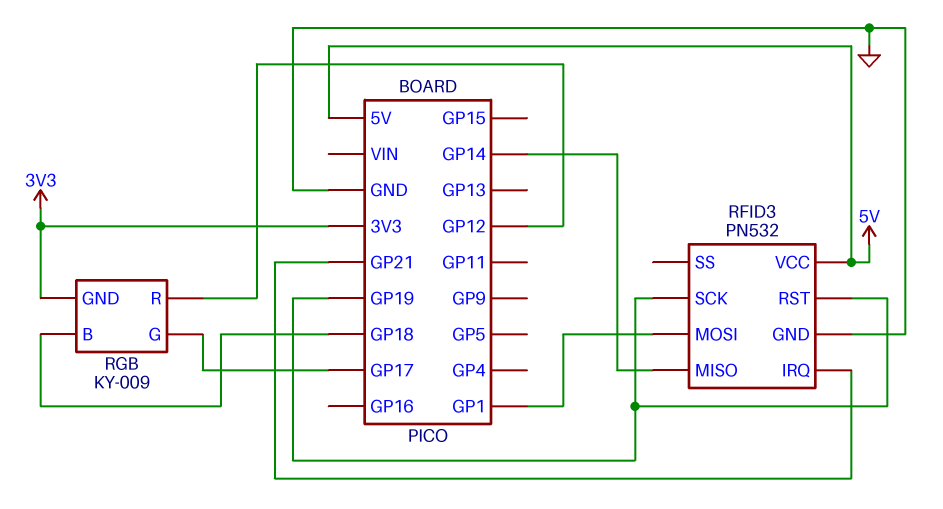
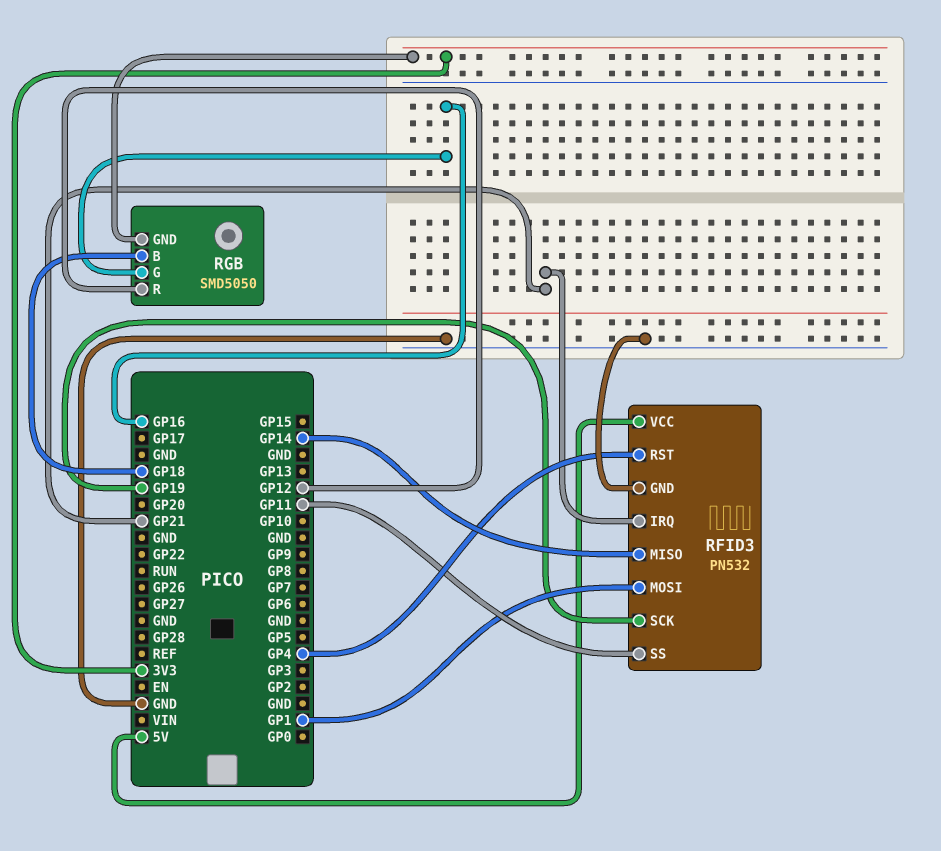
RFID3 pin RST: GP19 -> GP4
RFID3 pin SS: none -> GP11
RGB: KY-009 -> SMD5050
RGB pin G: GP17 -> GP16

